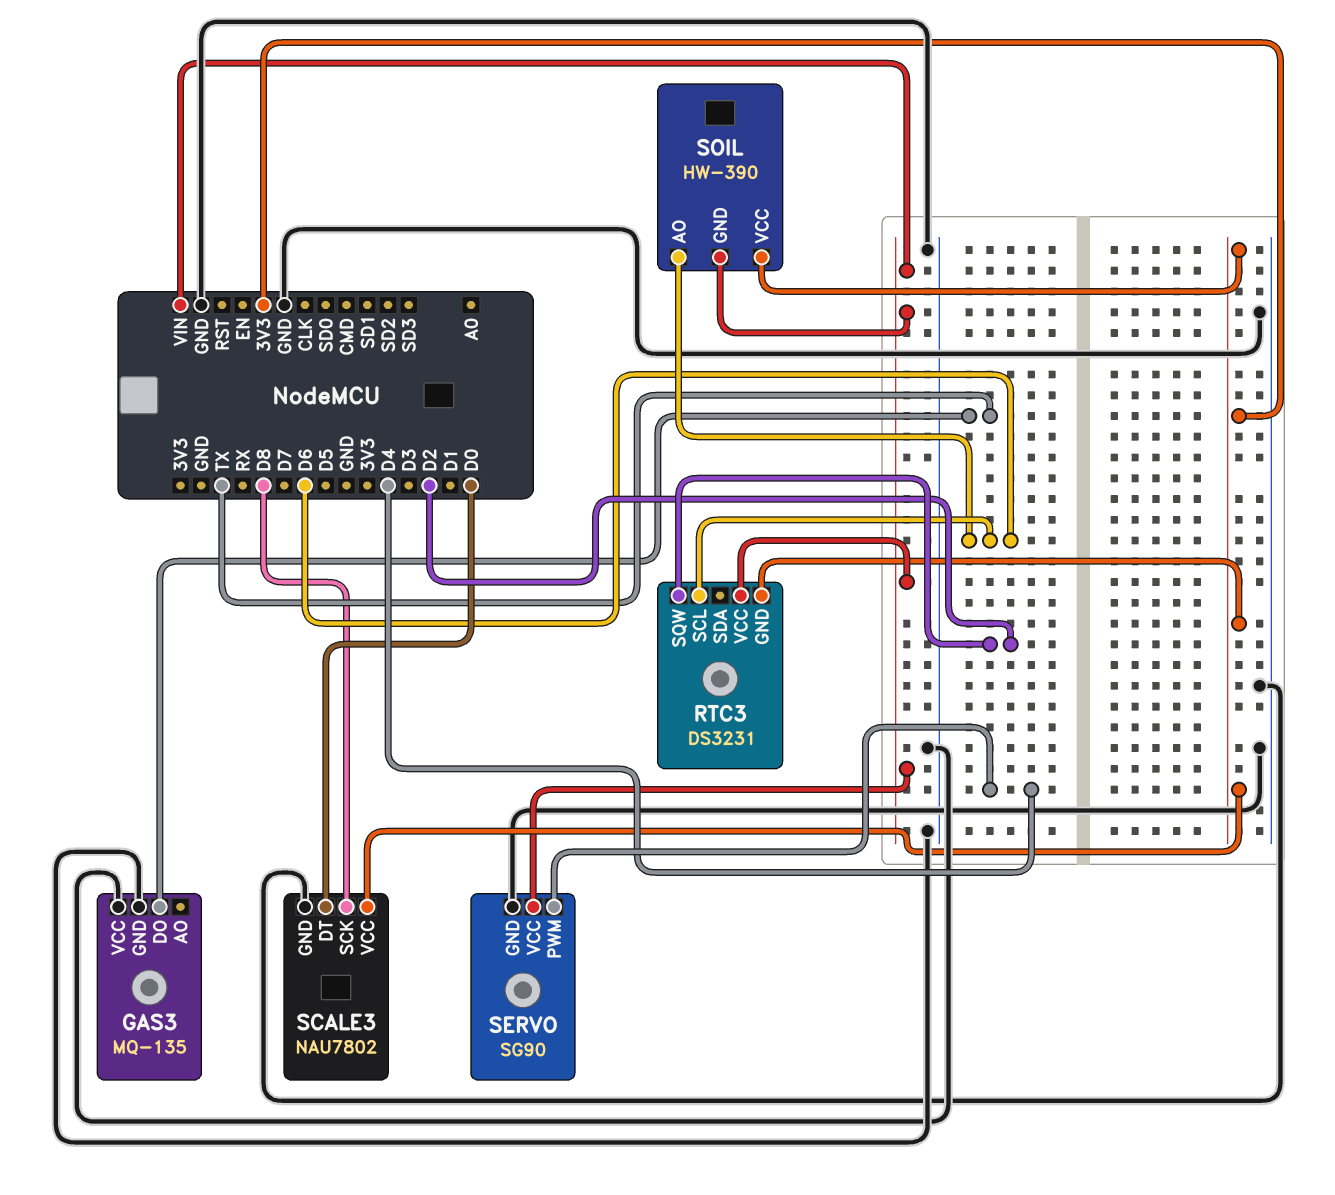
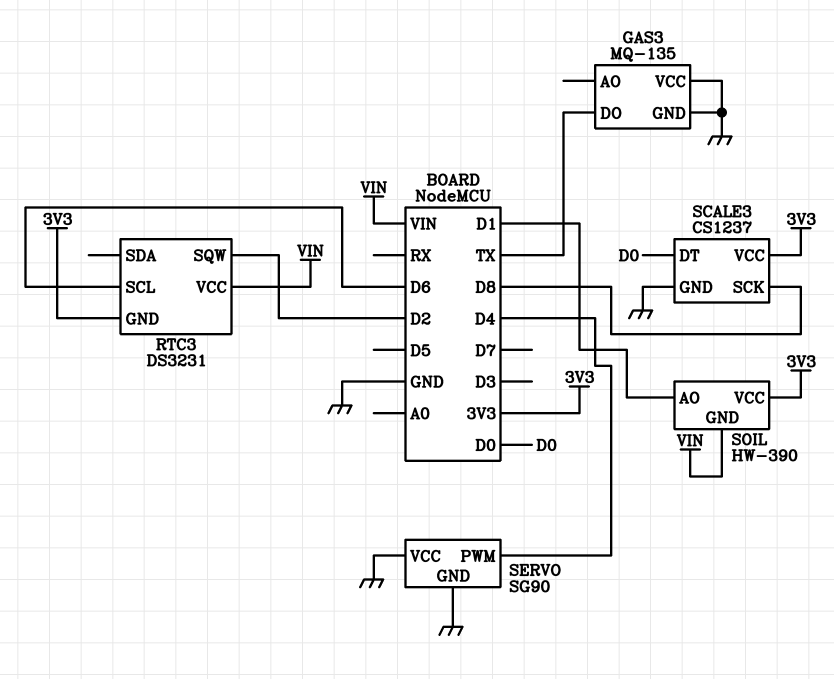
SCALE3: NAU7802 -> CS1237
SERVO pin VCC: VIN -> GND
SOIL pin AO: D6 -> D1

